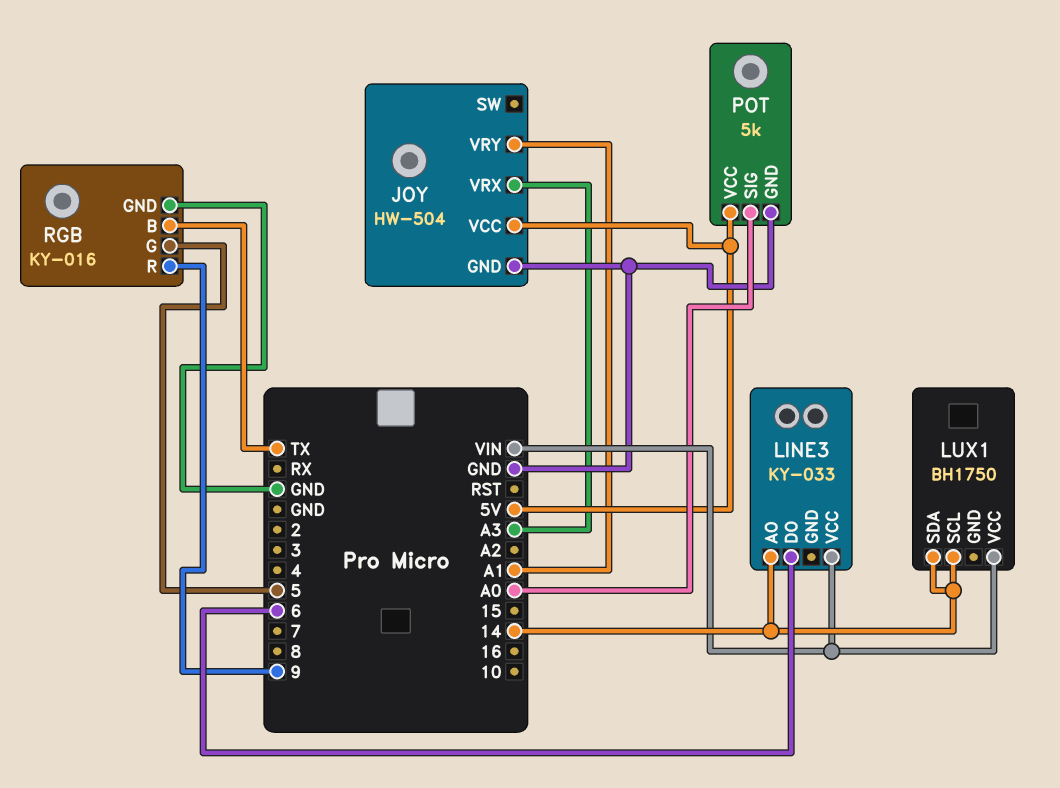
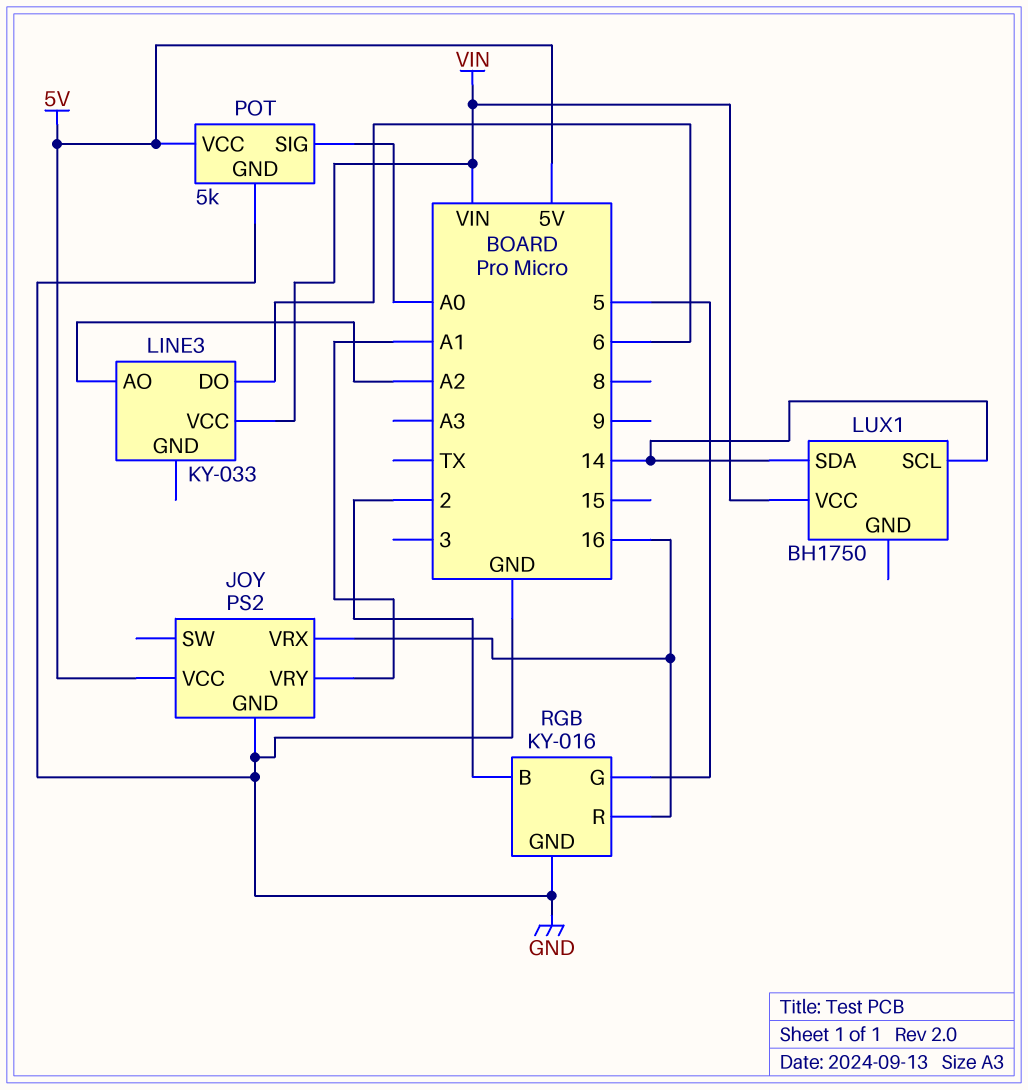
JOY: HW-504 -> PS2
JOY pin VRX: A3 -> 16
LINE3 pin AO: 14 -> A2
RGB pin B: TX -> 2
RGB pin R: 9 -> 16

